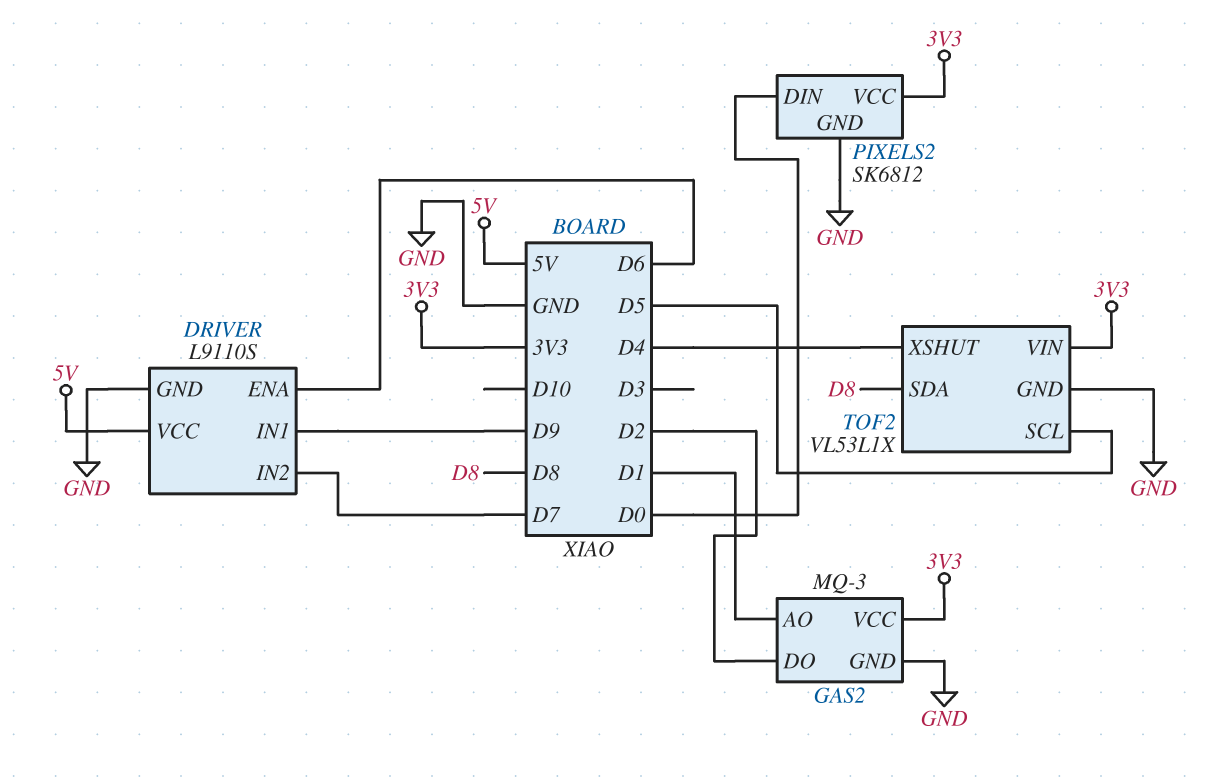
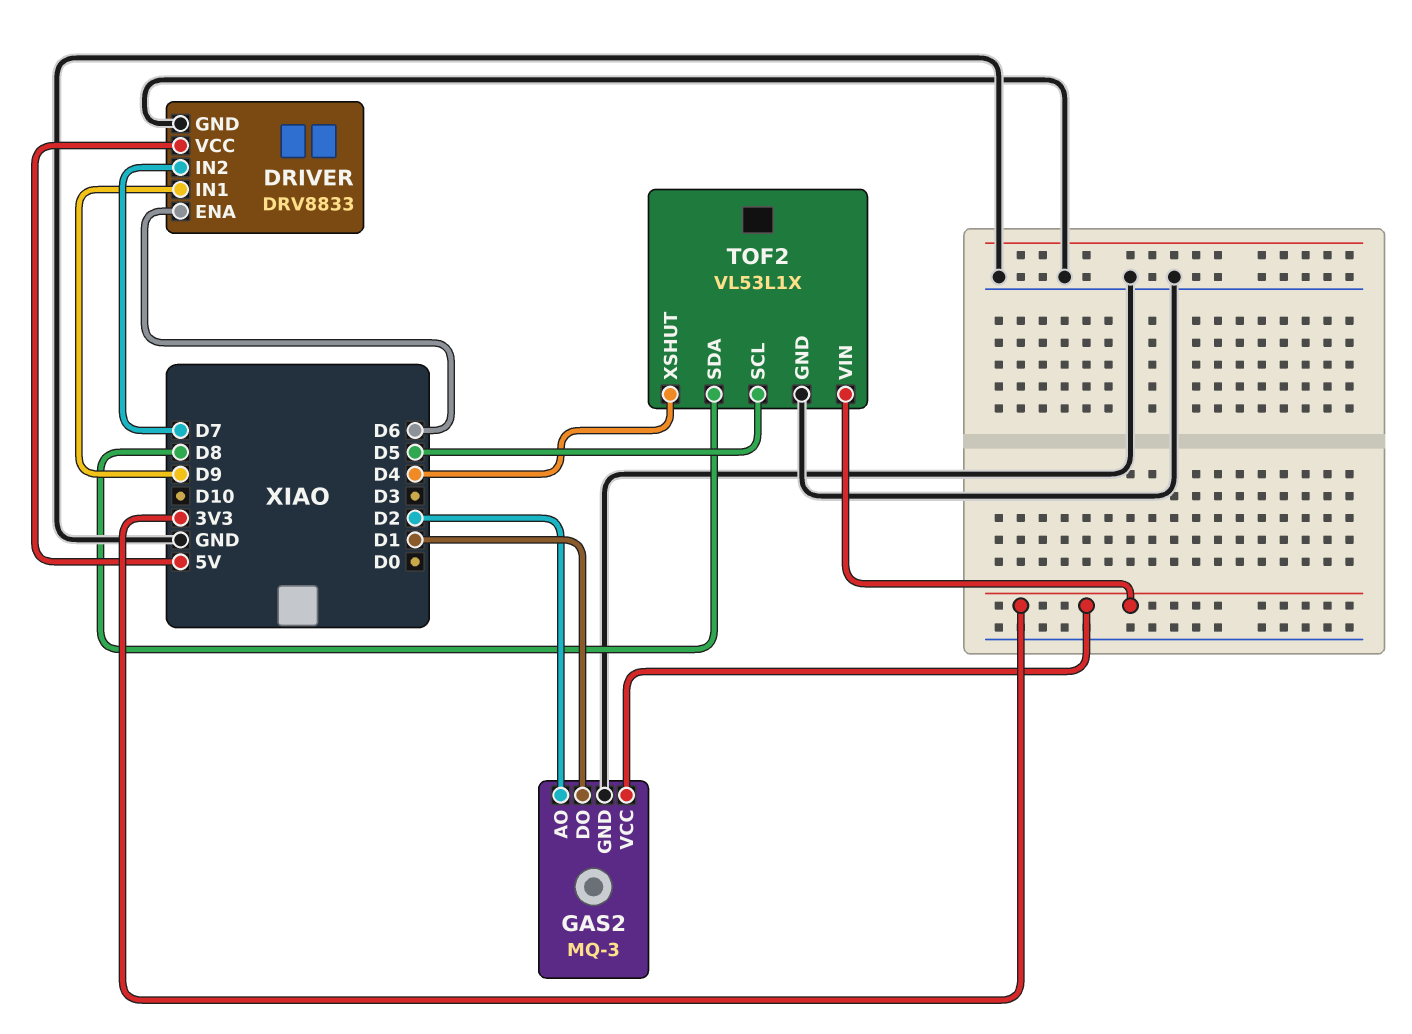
DRIVER: L9110S -> DRV8833
GAS2 pin AO: D1 -> D2
GAS2 pin DO: D2 -> D1
PIXELS2: SK6812 -> none
PIXELS2 pin DIN: D0 -> none
PIXELS2 pin GND: GND -> none
PIXELS2 pin VCC: 3V3 -> none

